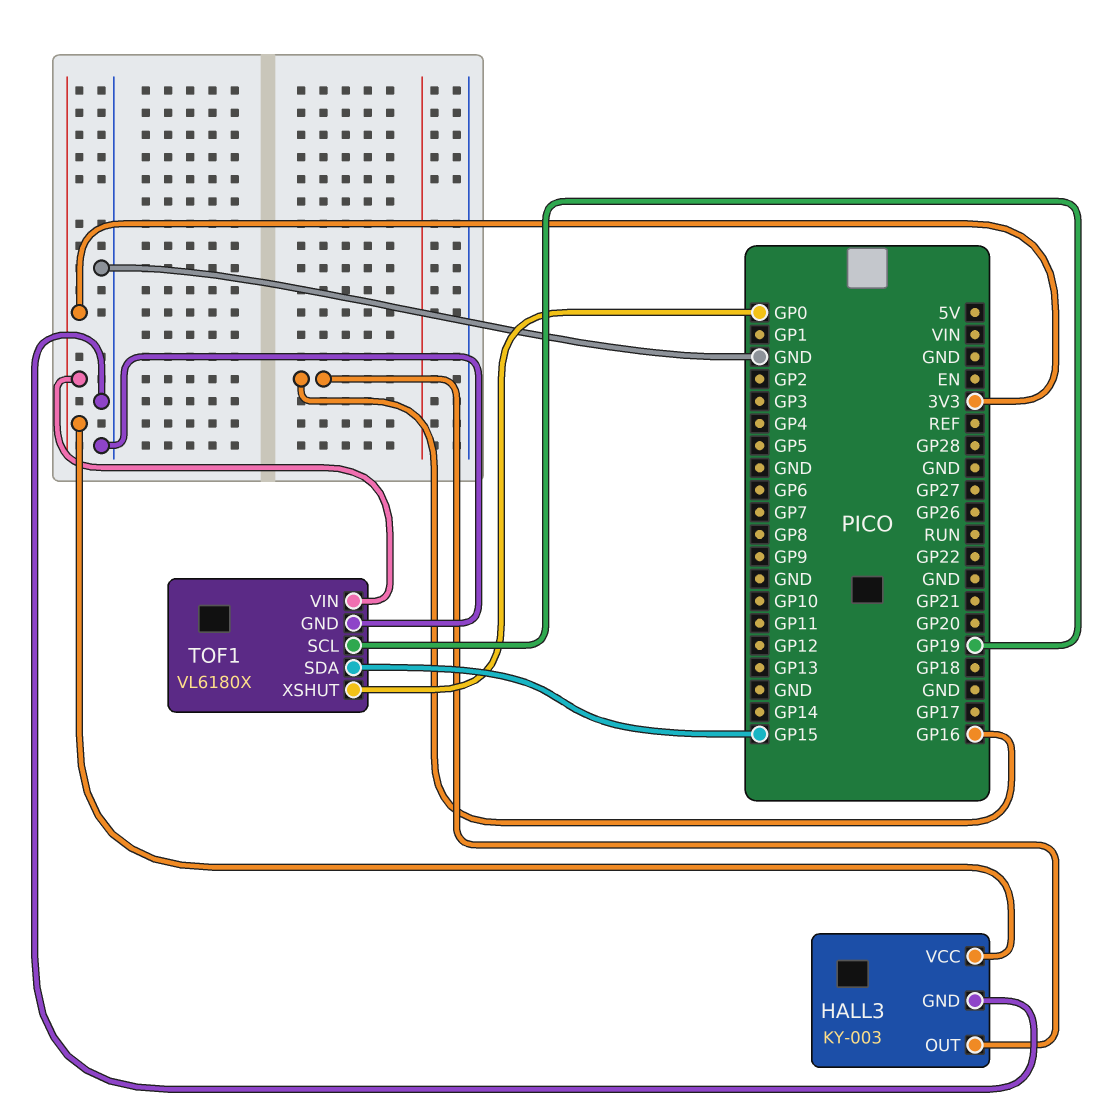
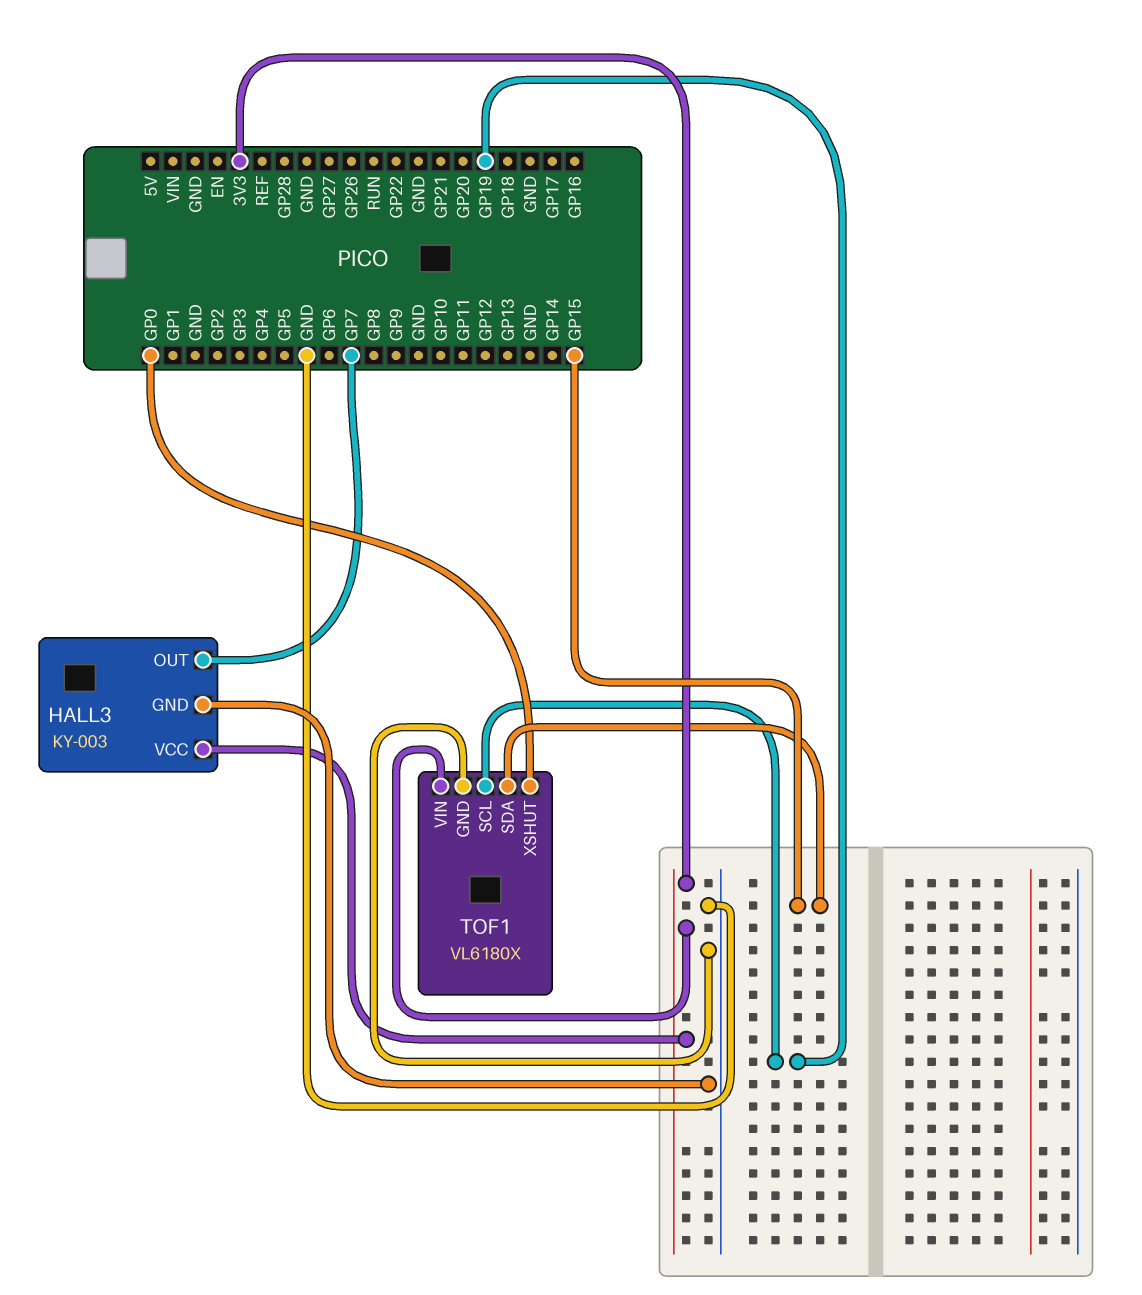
HALL3 pin OUT: GP16 -> GP7

